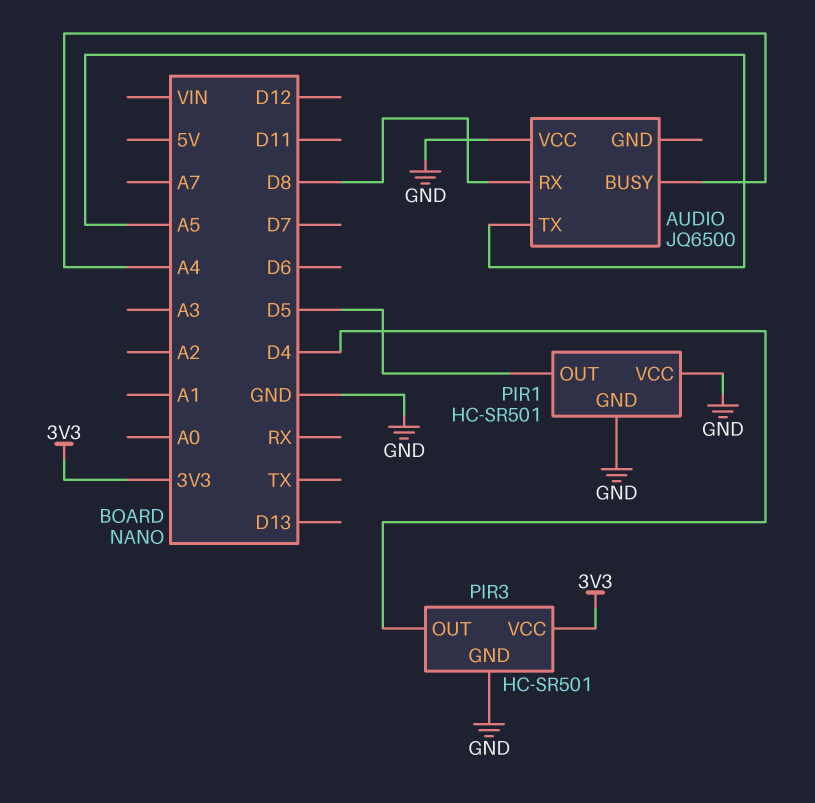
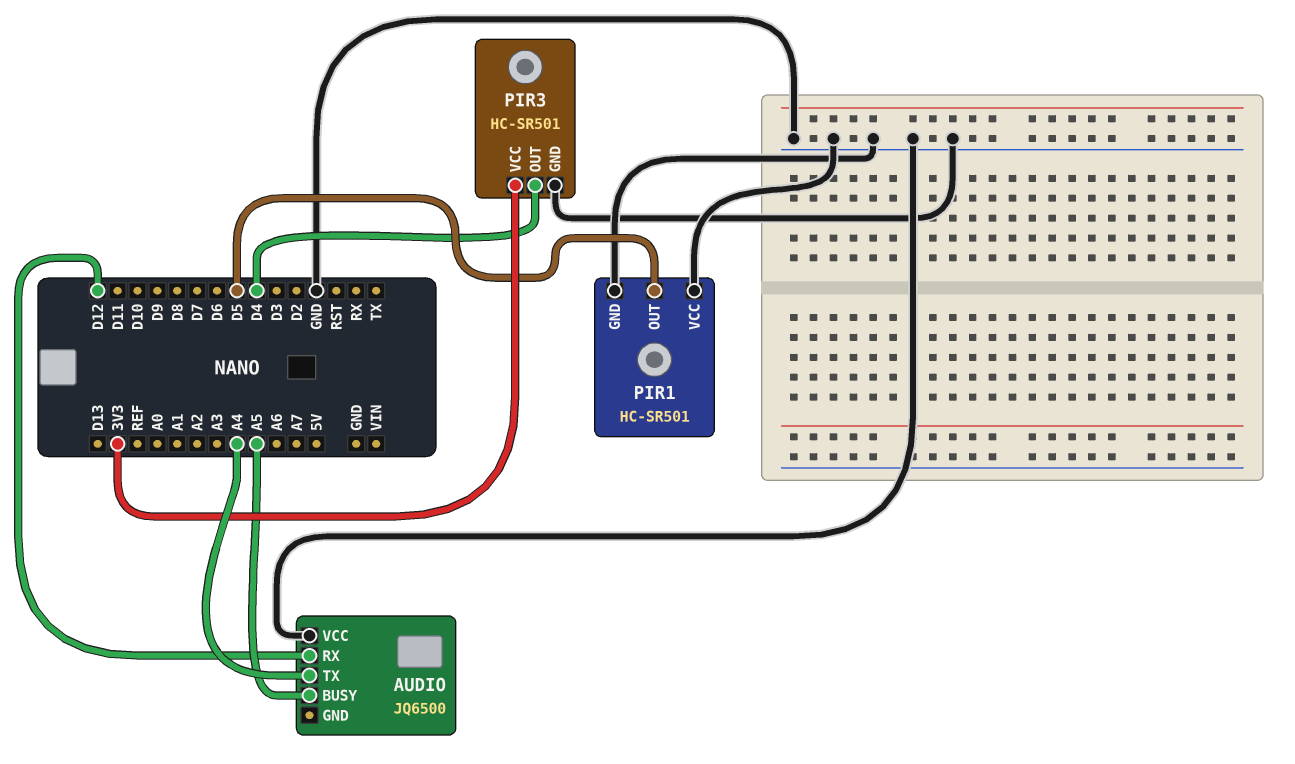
AUDIO pin BUSY: A4 -> A5
AUDIO pin RX: D8 -> D12
AUDIO pin TX: A5 -> A4

